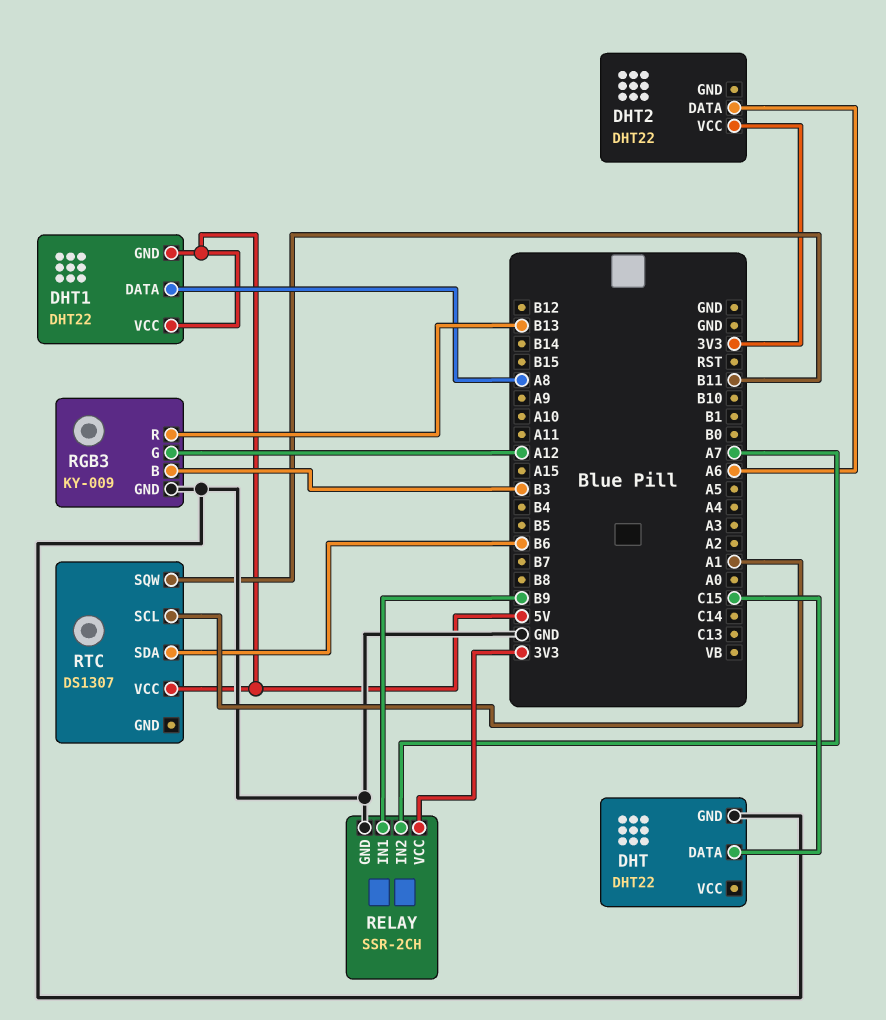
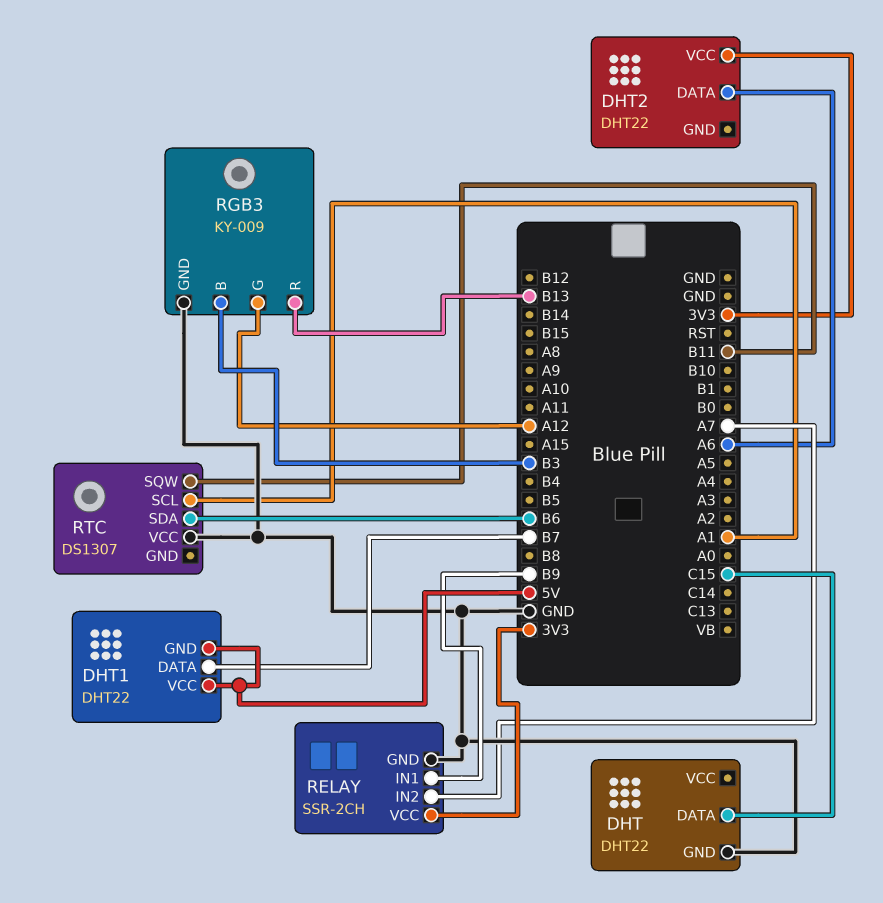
DHT1 pin DATA: A8 -> B7
RTC pin VCC: 5V -> GND

